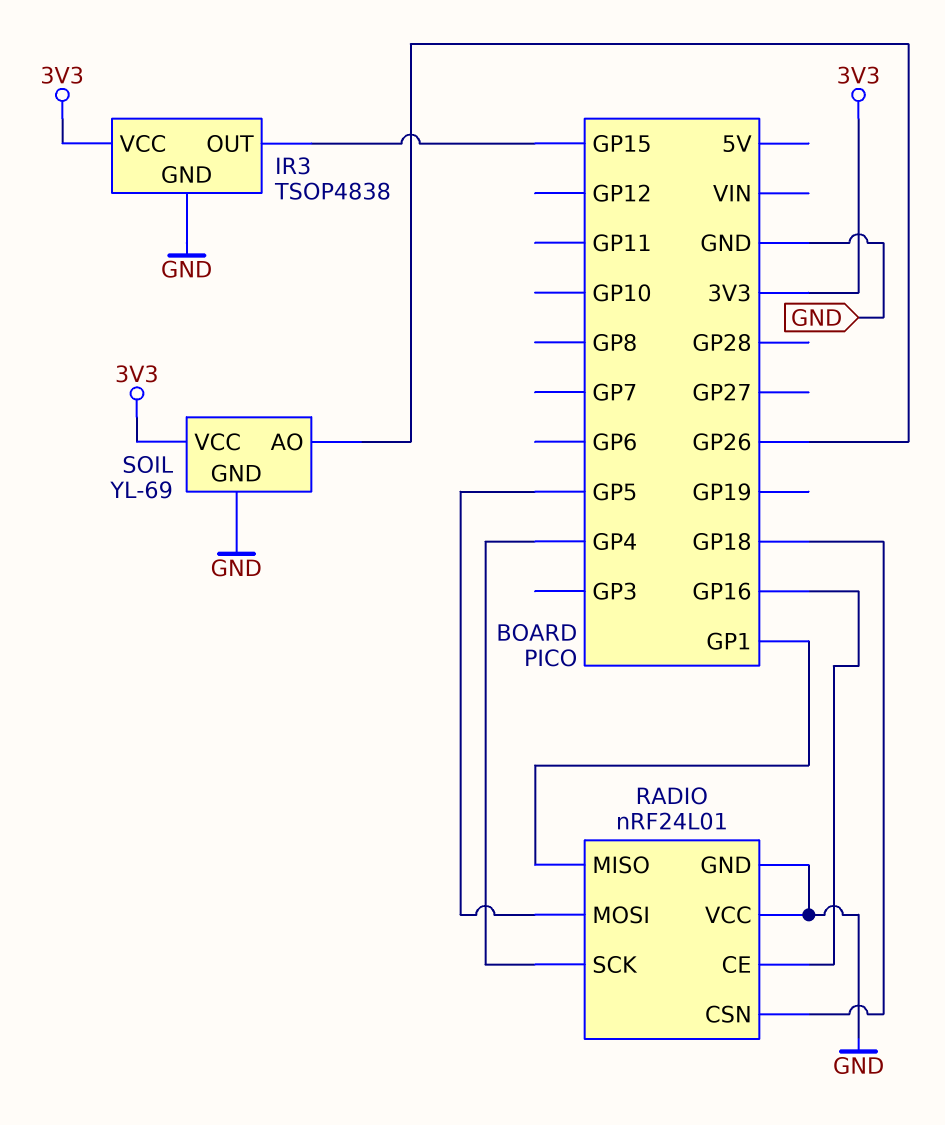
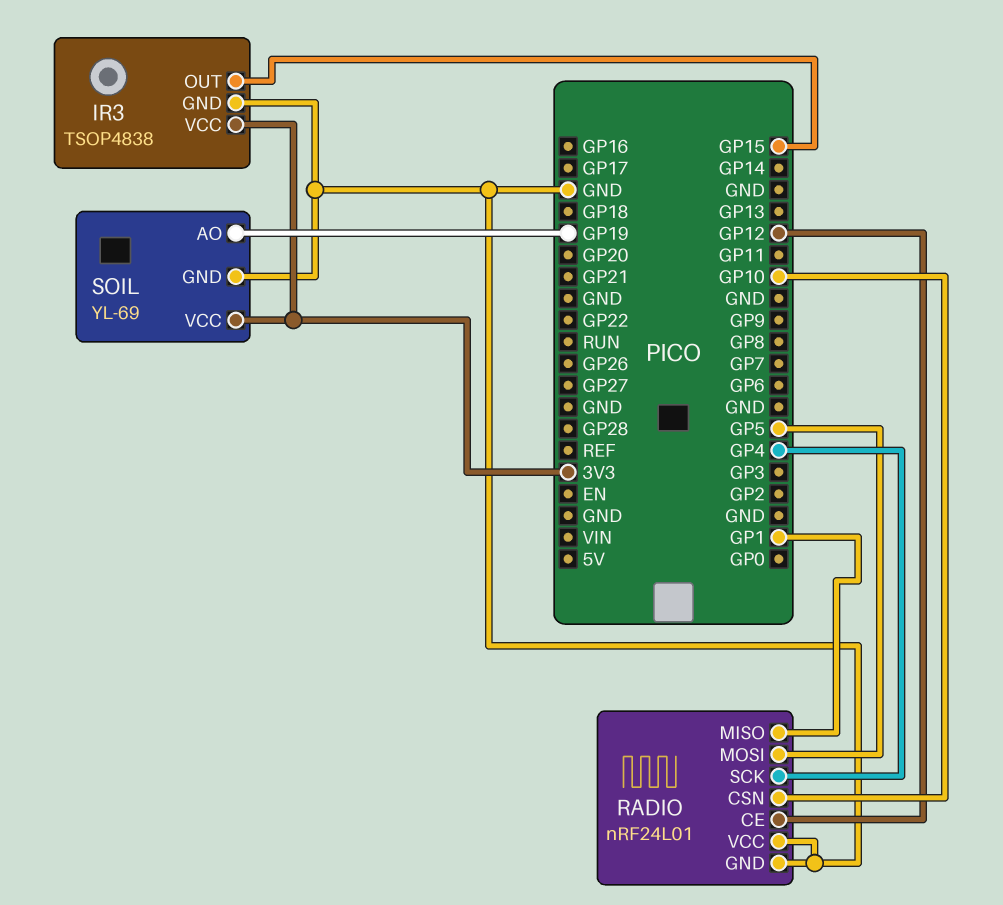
RADIO pin CE: GP16 -> GP12
RADIO pin CSN: GP18 -> GP10
SOIL pin AO: GP26 -> GP19

